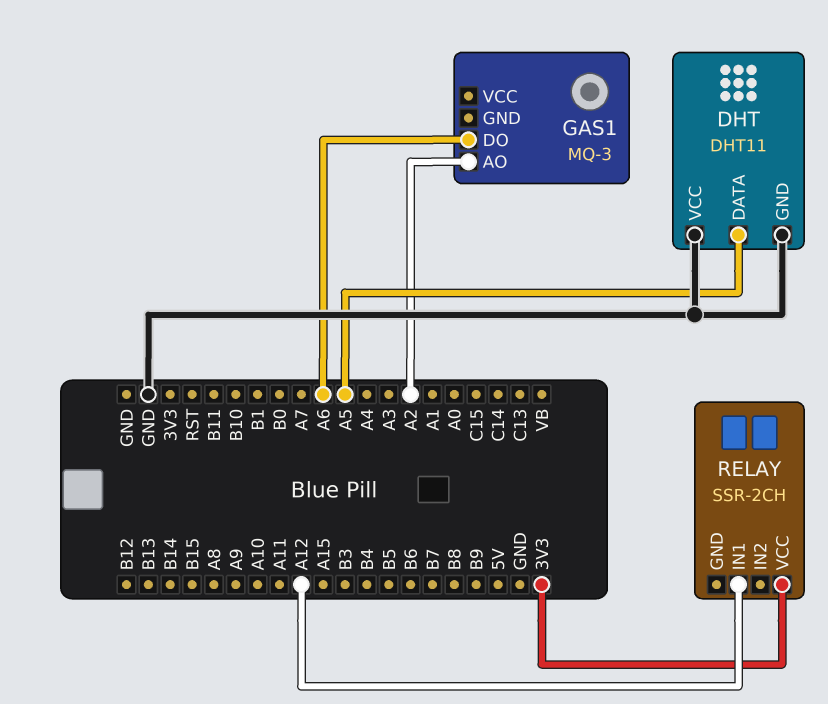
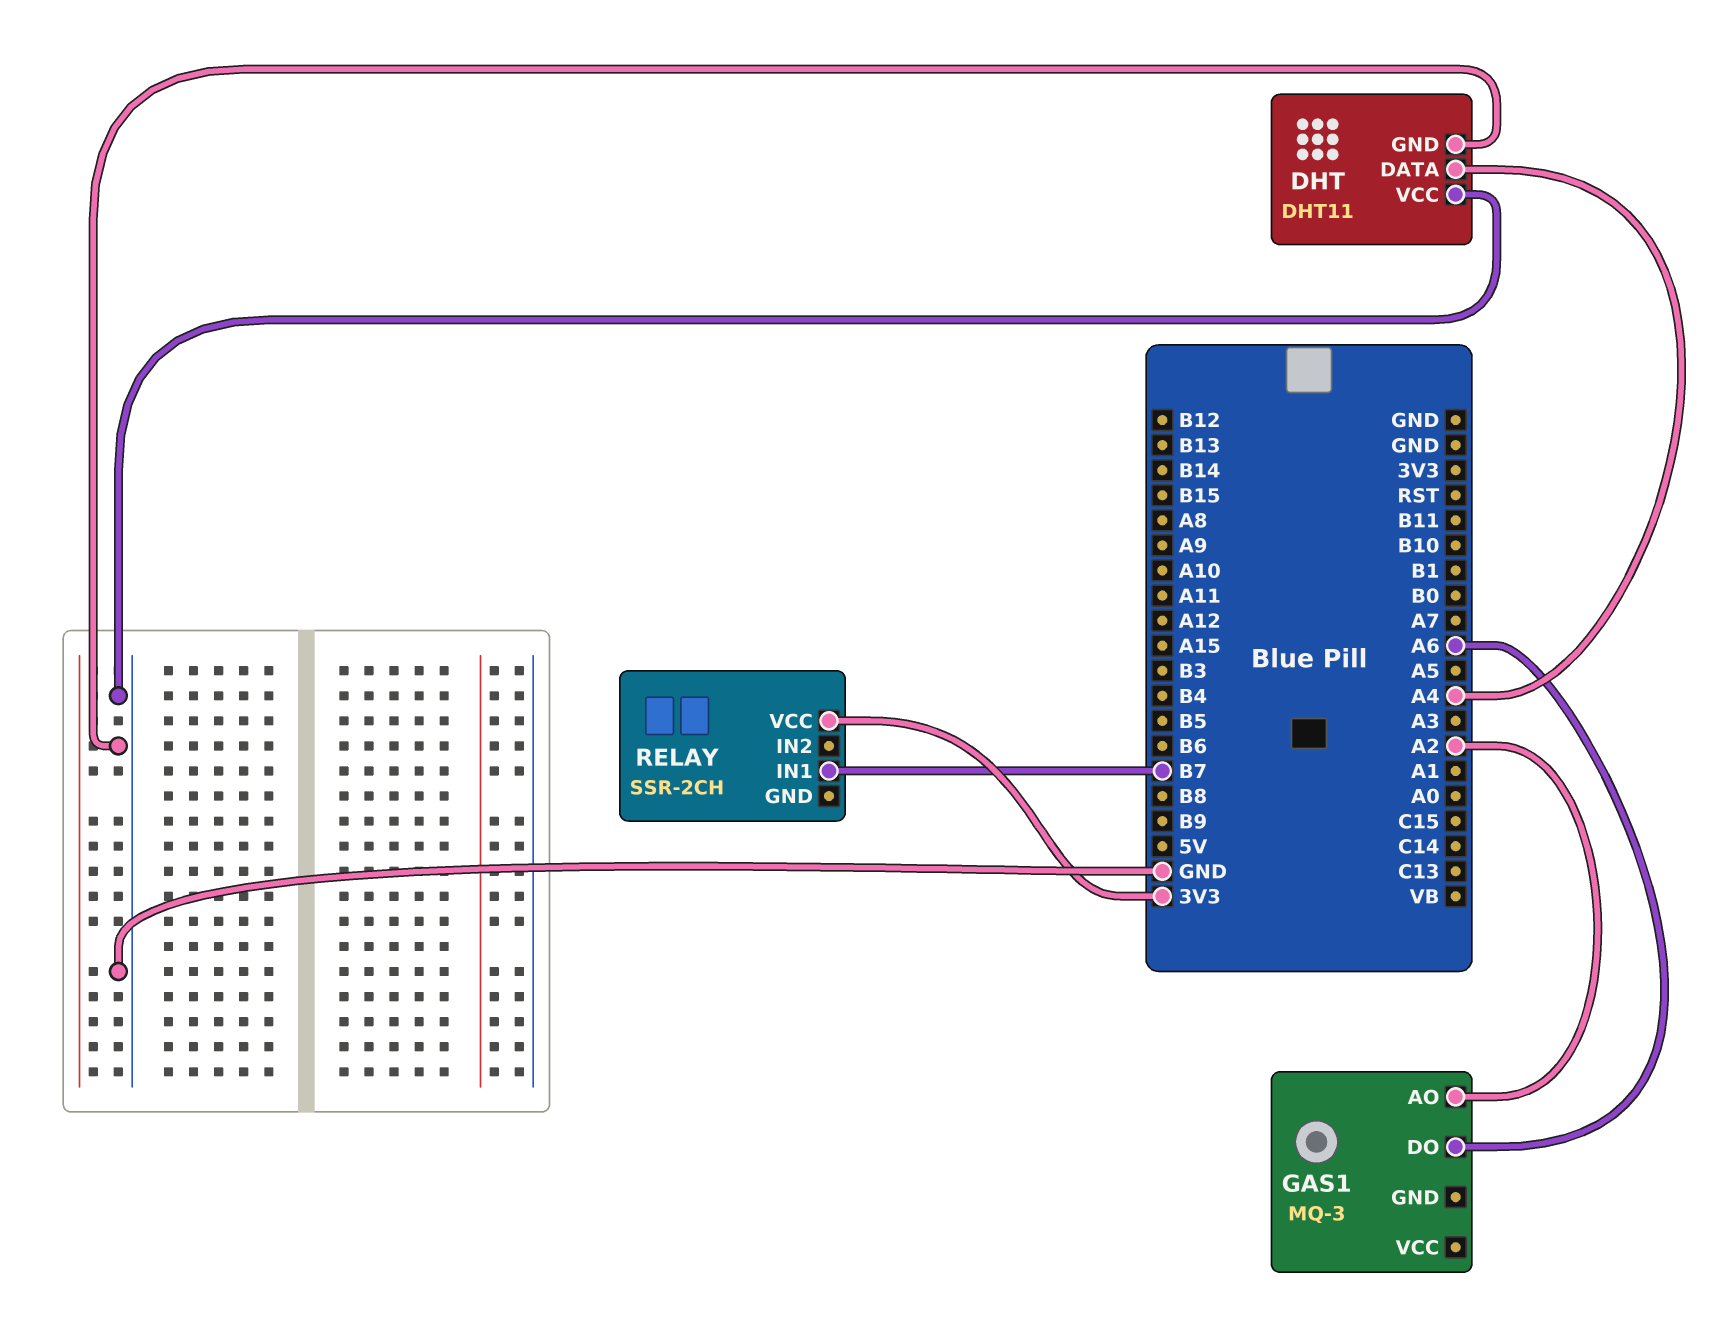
DHT pin DATA: A5 -> A4
RELAY pin IN1: A12 -> B7

